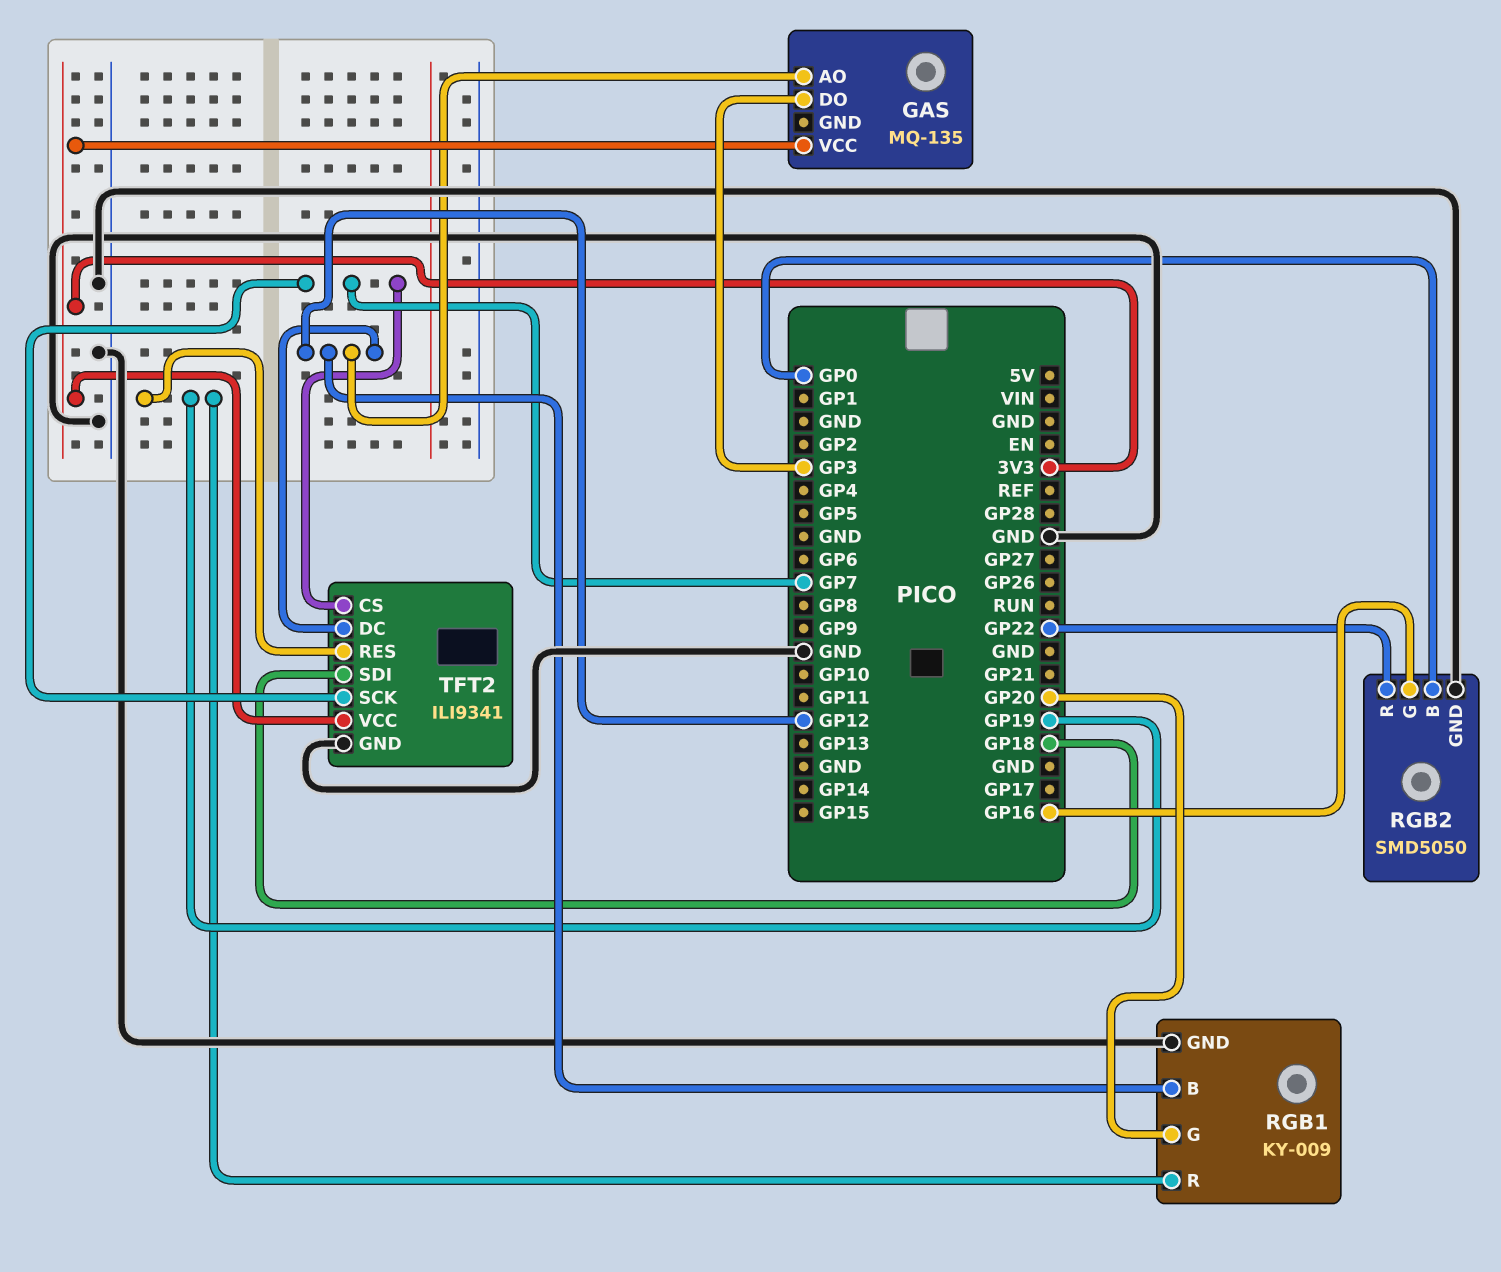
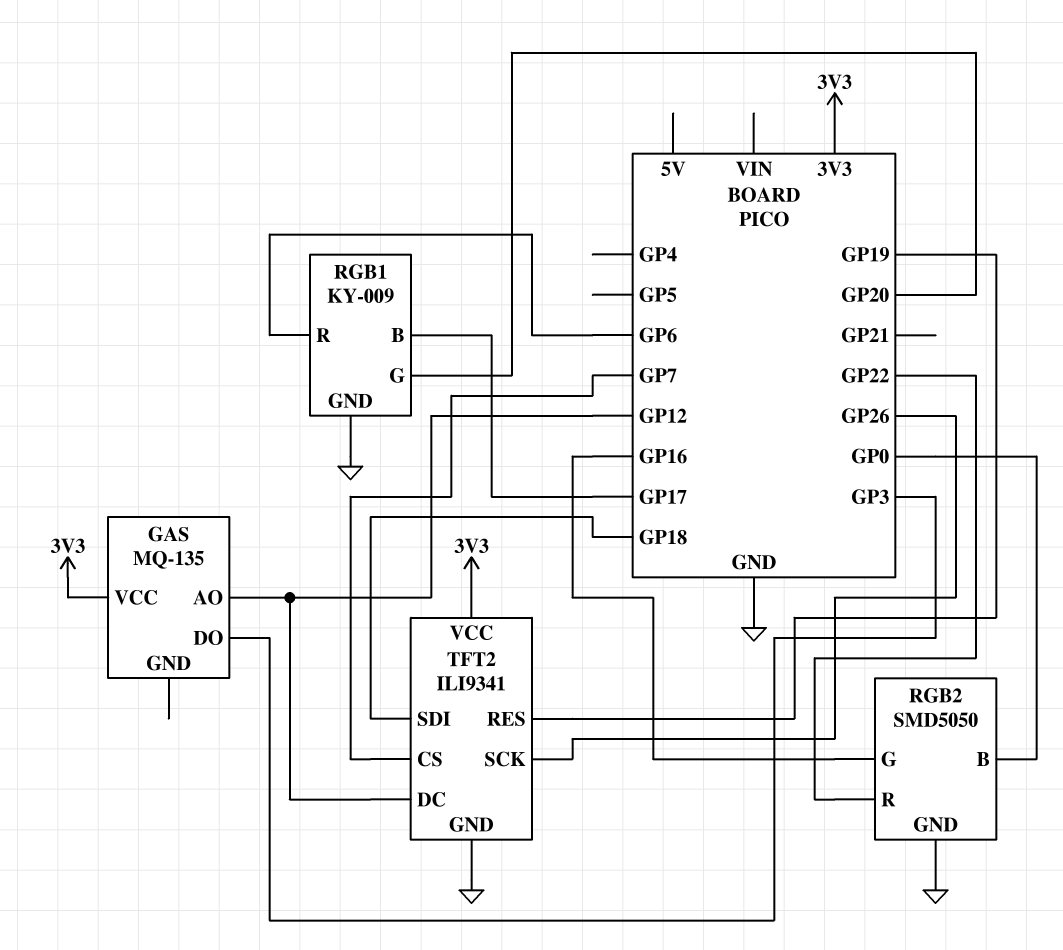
RGB1 pin B: GP12 -> GP17
RGB1 pin R: GP19 -> GP6
TFT2 pin SCK: GP7 -> GP26

